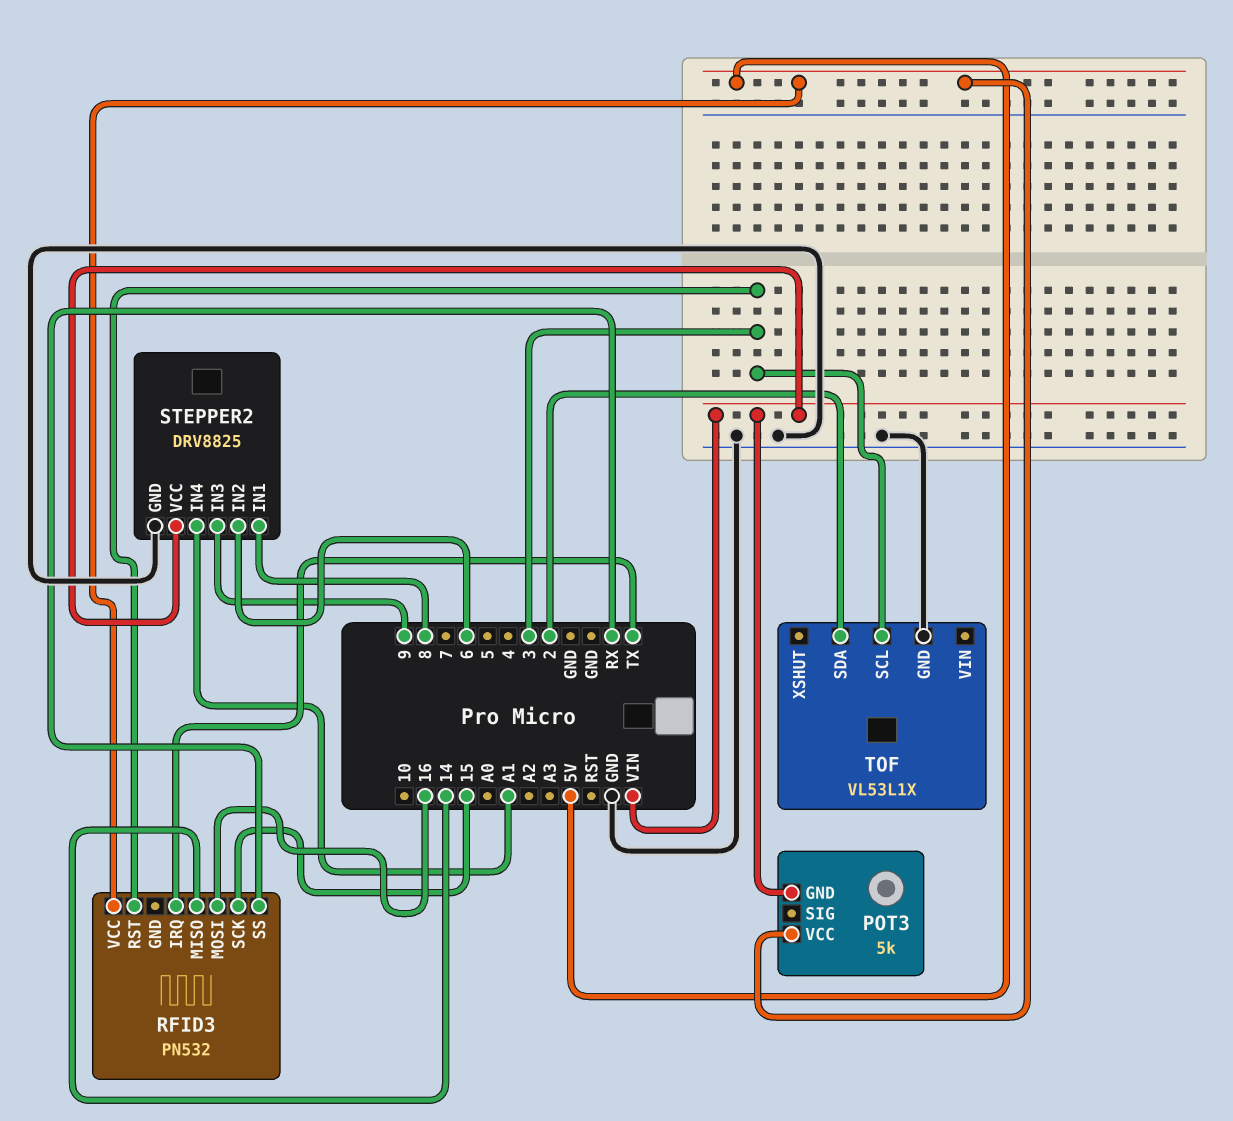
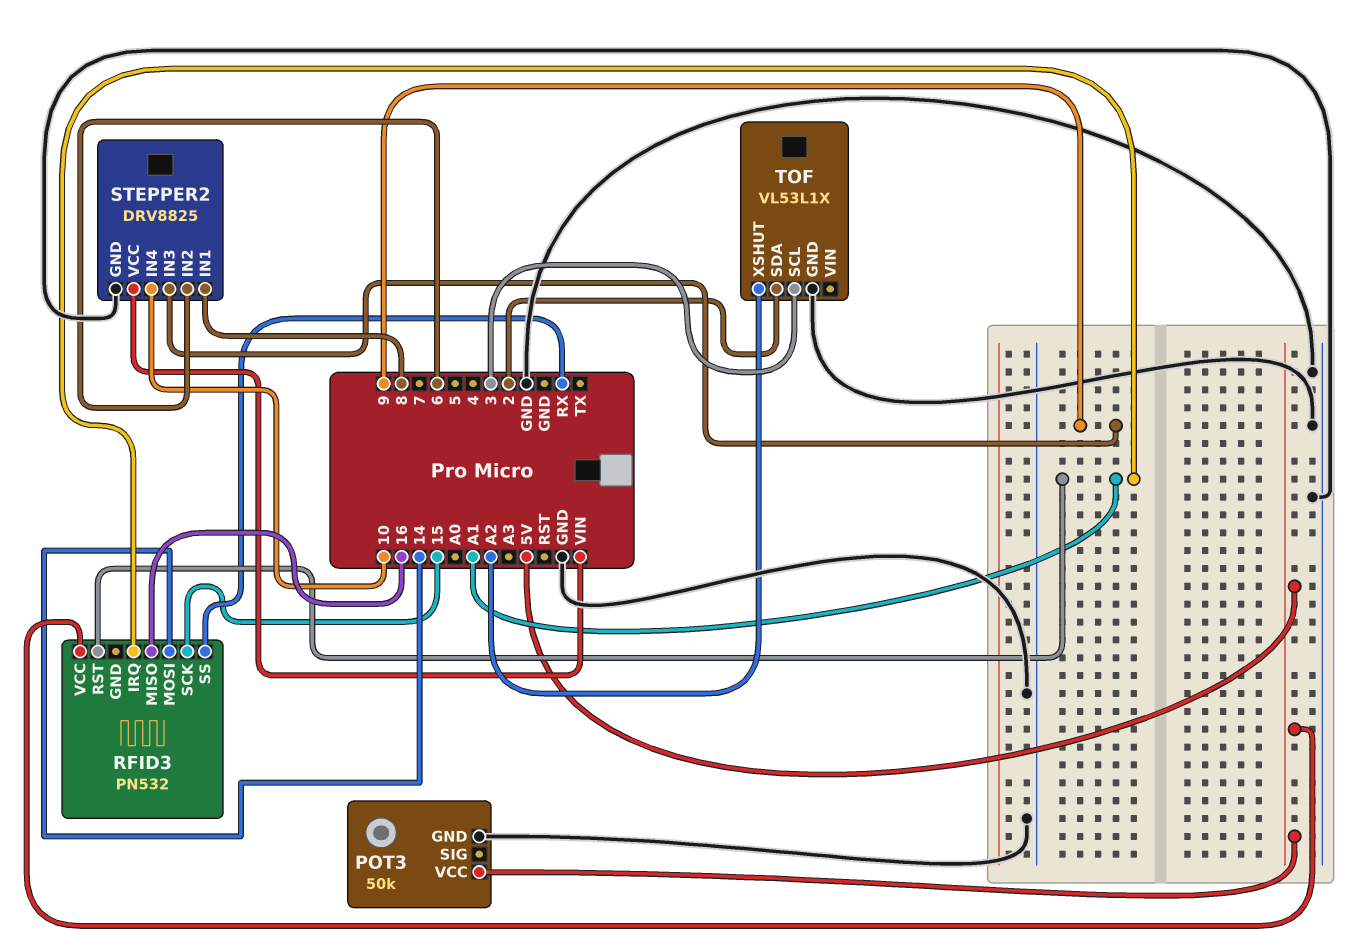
POT3: 5k -> 50k
POT3 pin GND: VIN -> GND
RFID3 pin IRQ: TX -> A1
RFID3 pin MISO: 14 -> 16
RFID3 pin MOSI: 16 -> 14
RFID3 pin RST: 3 -> A1
STEPPER2 pin IN4: A1 -> 10
TOF pin XSHUT: none -> A2

